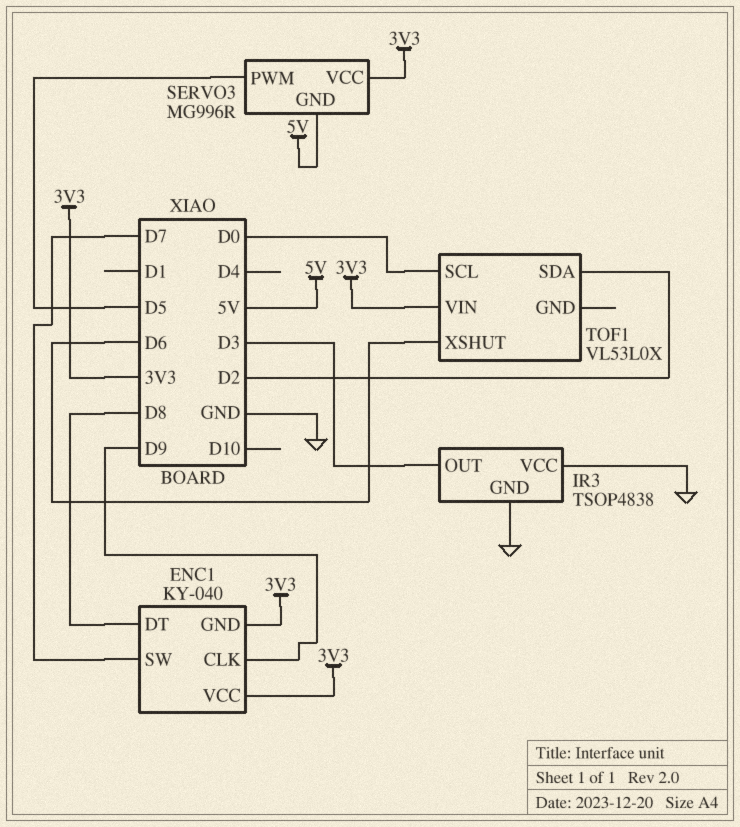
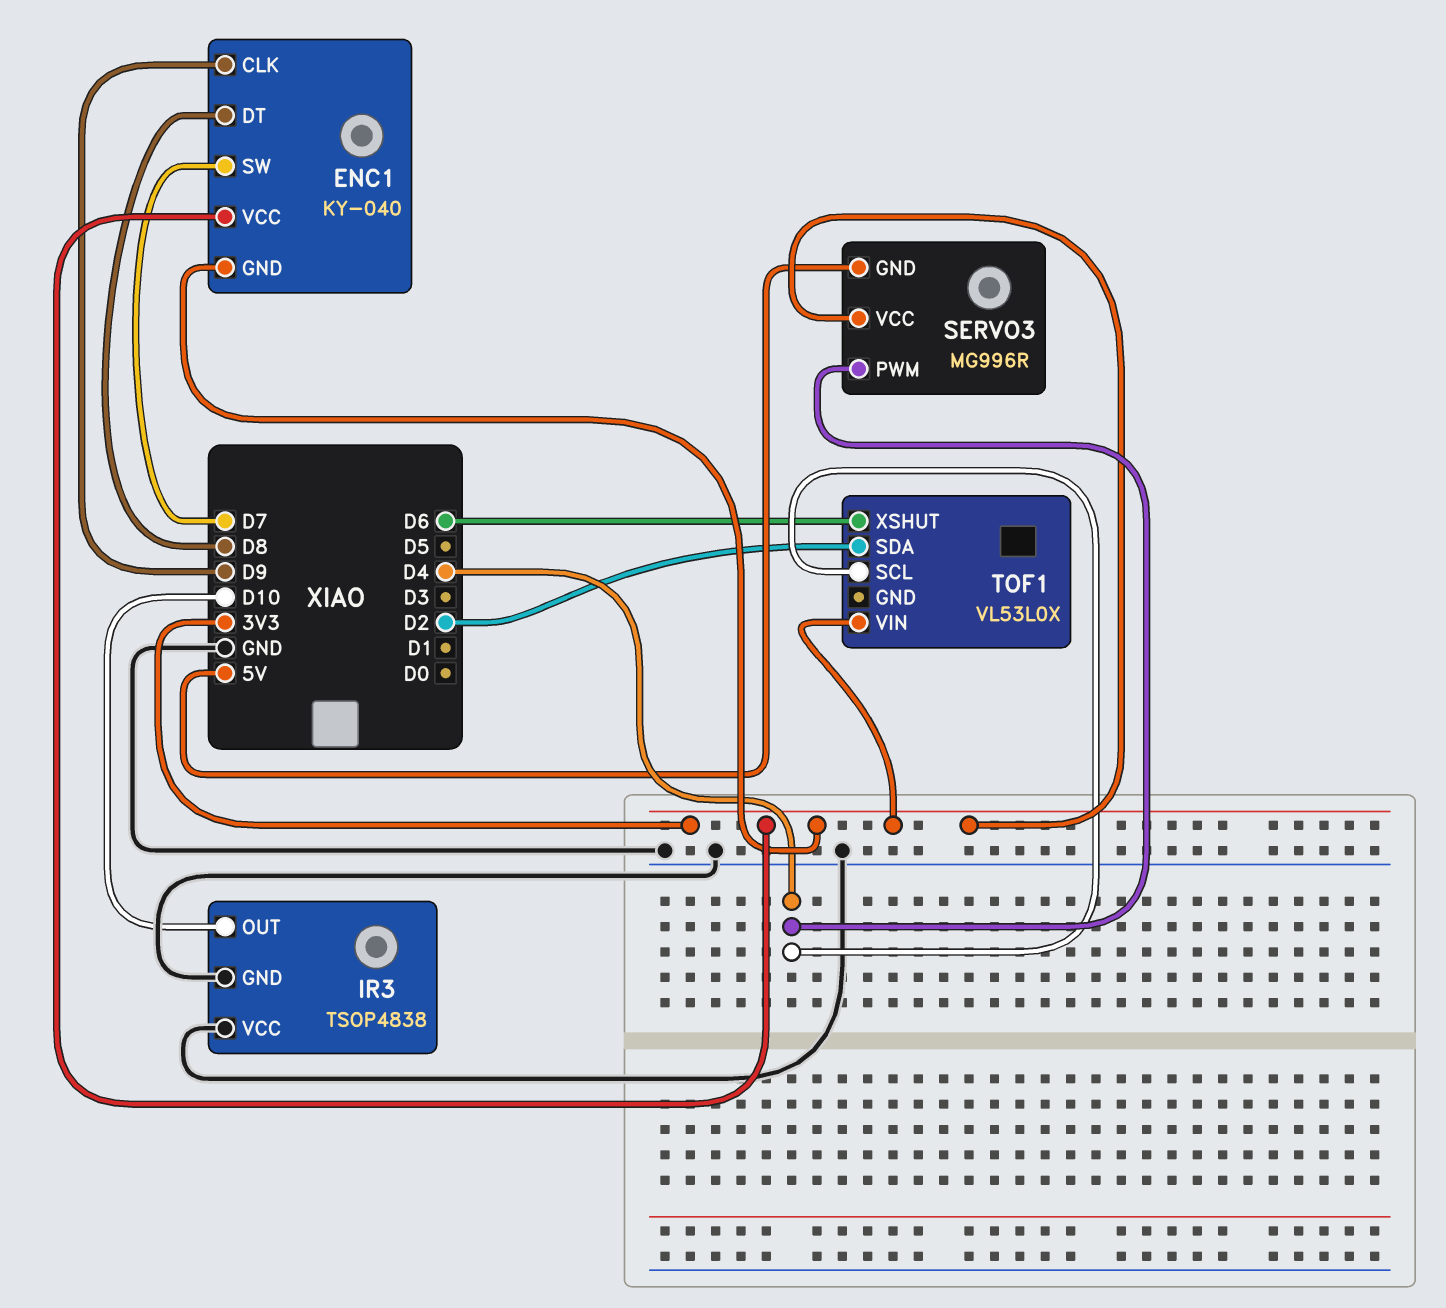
IR3 pin OUT: D3 -> D10
SERVO3 pin PWM: D5 -> D4
TOF1 pin SCL: D0 -> D4

